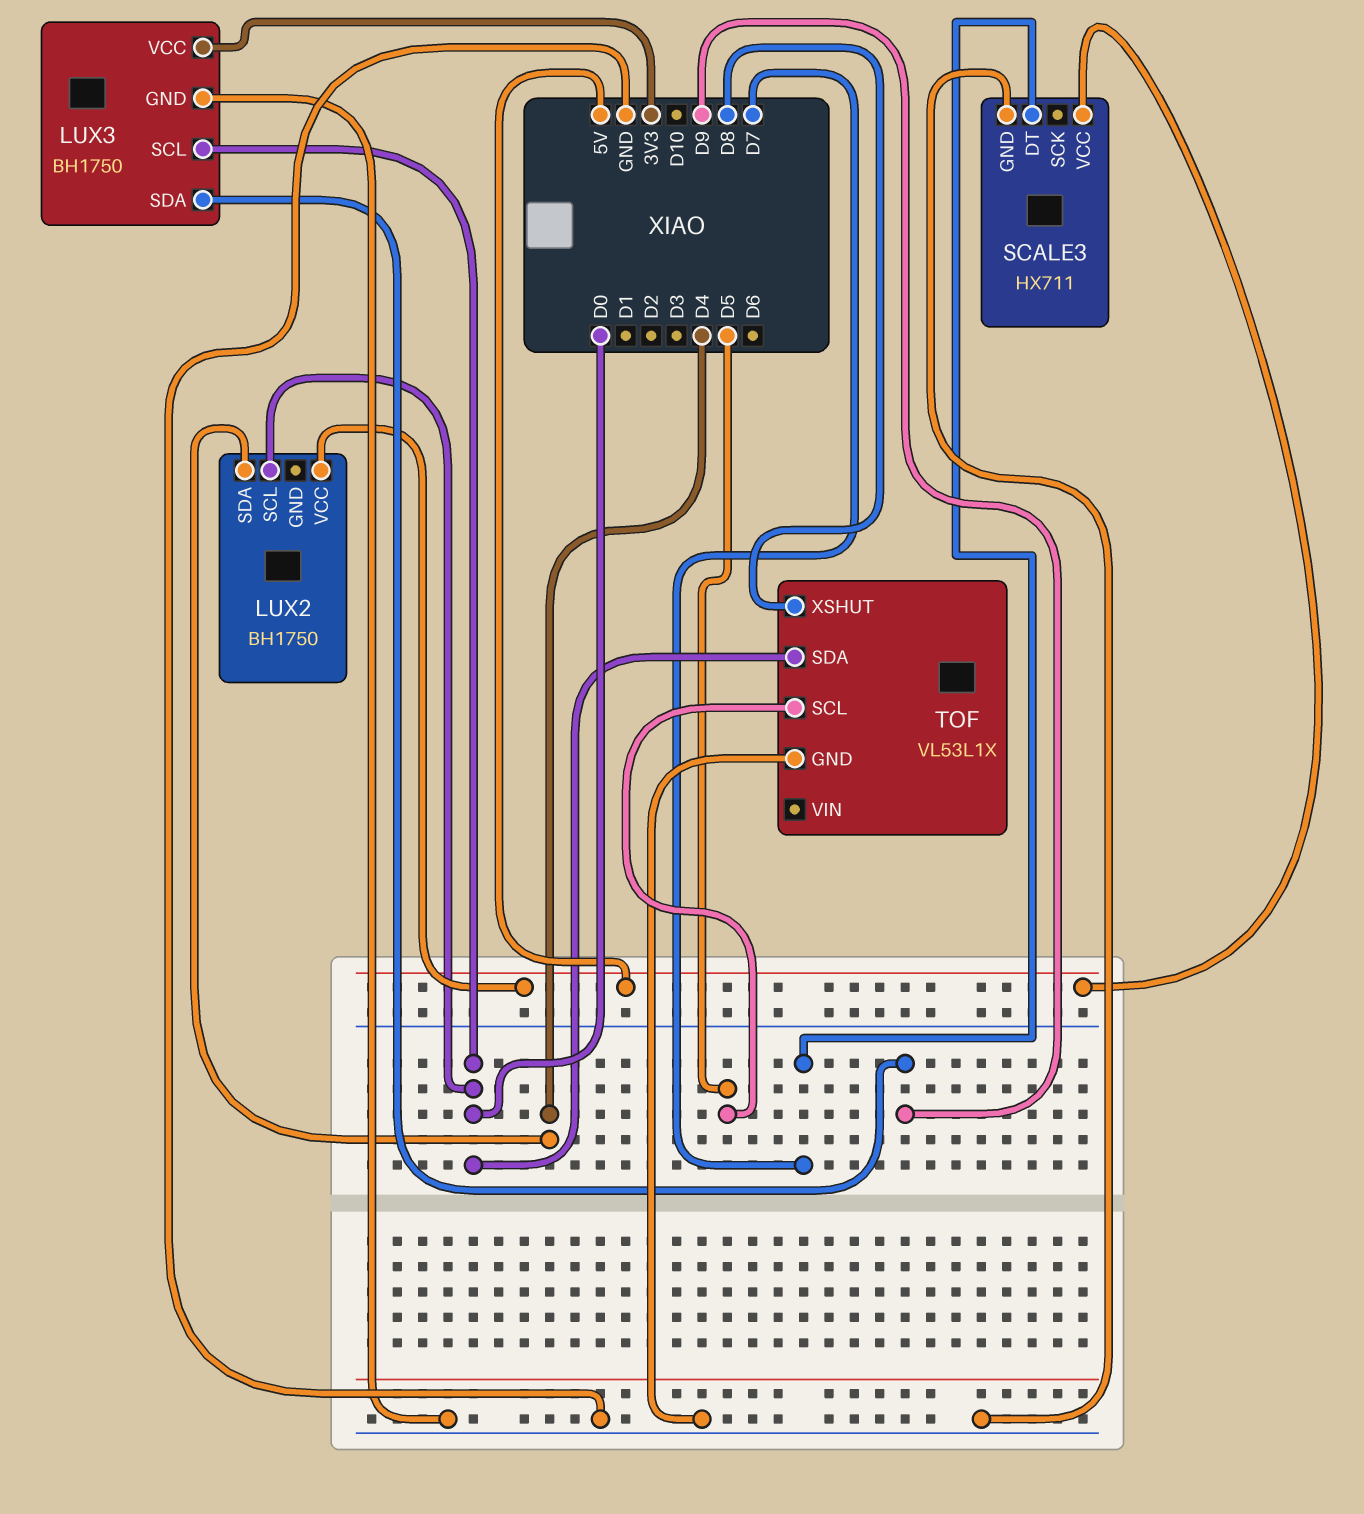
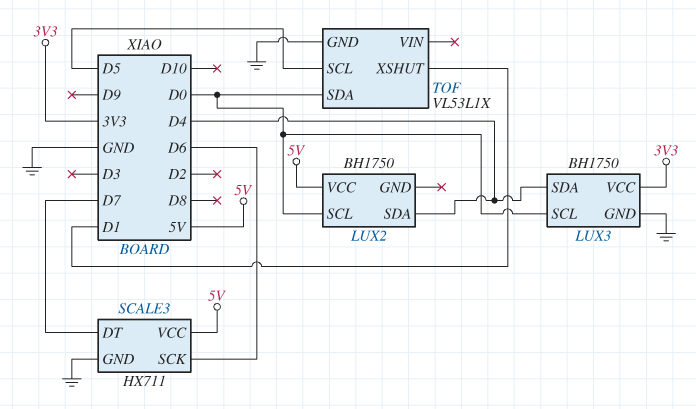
LUX3 pin SDA: D9 -> D4
SCALE3 pin SCK: none -> D6
TOF pin XSHUT: D8 -> D1

